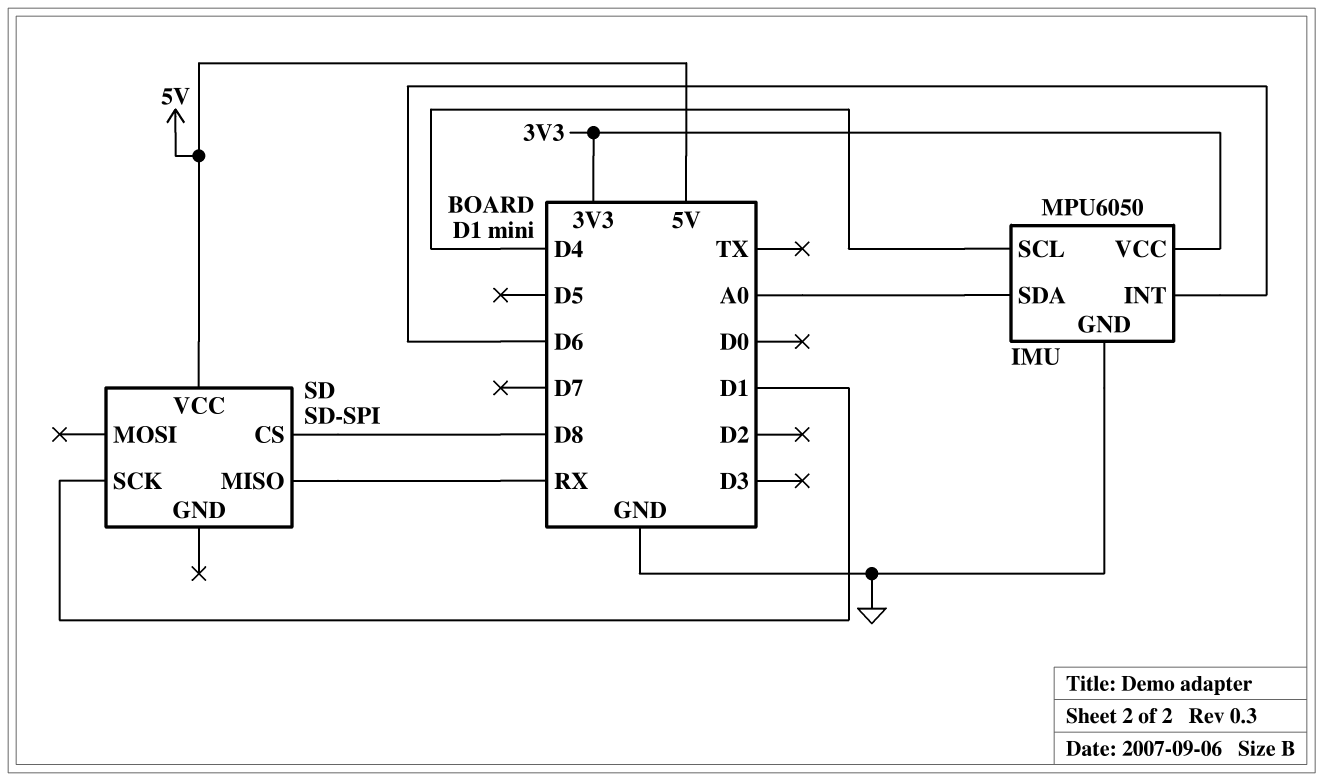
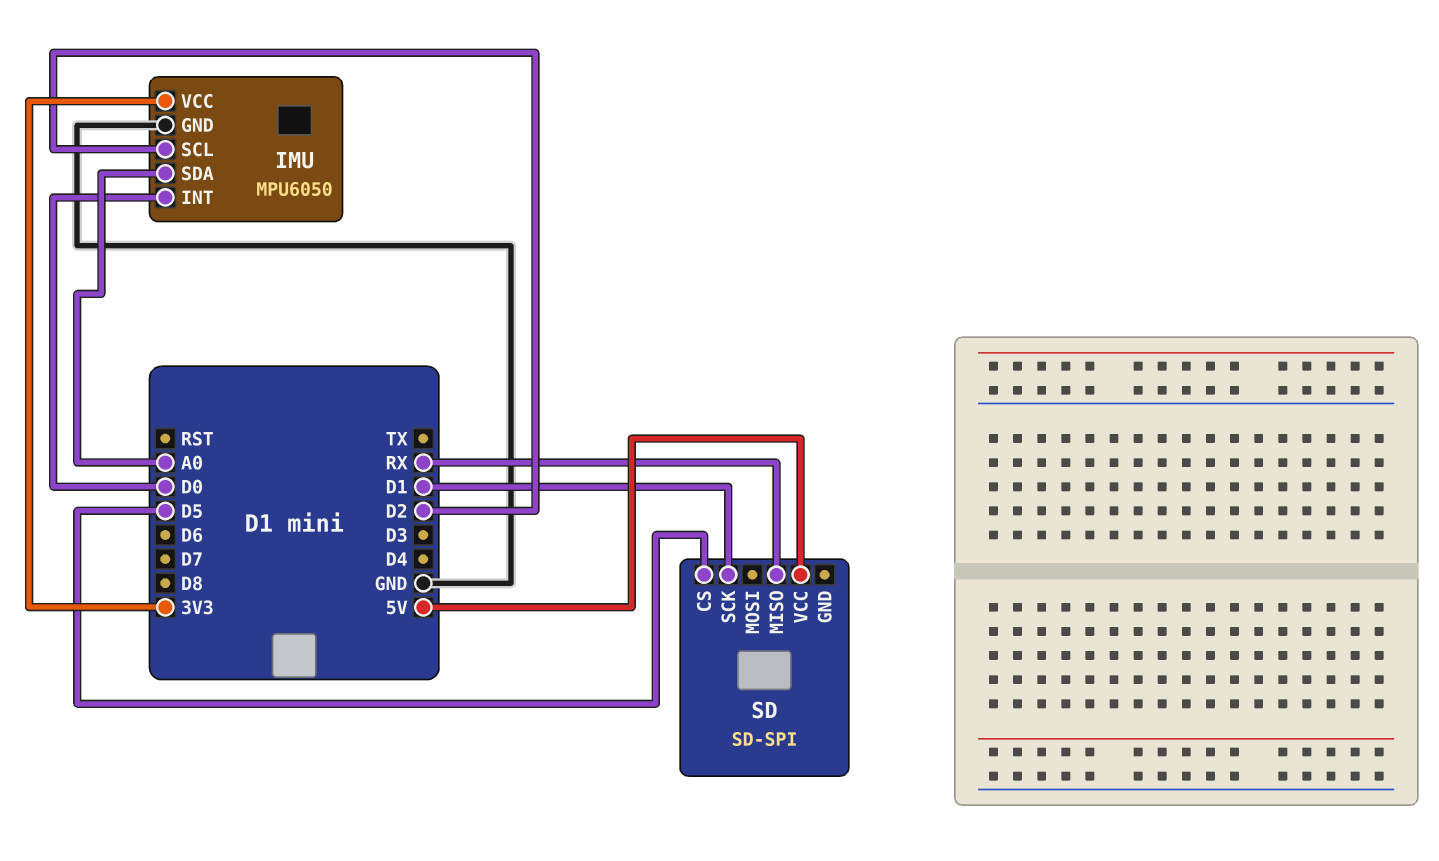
IMU pin INT: D6 -> D0
IMU pin SCL: D4 -> D2
SD pin CS: D8 -> D5

